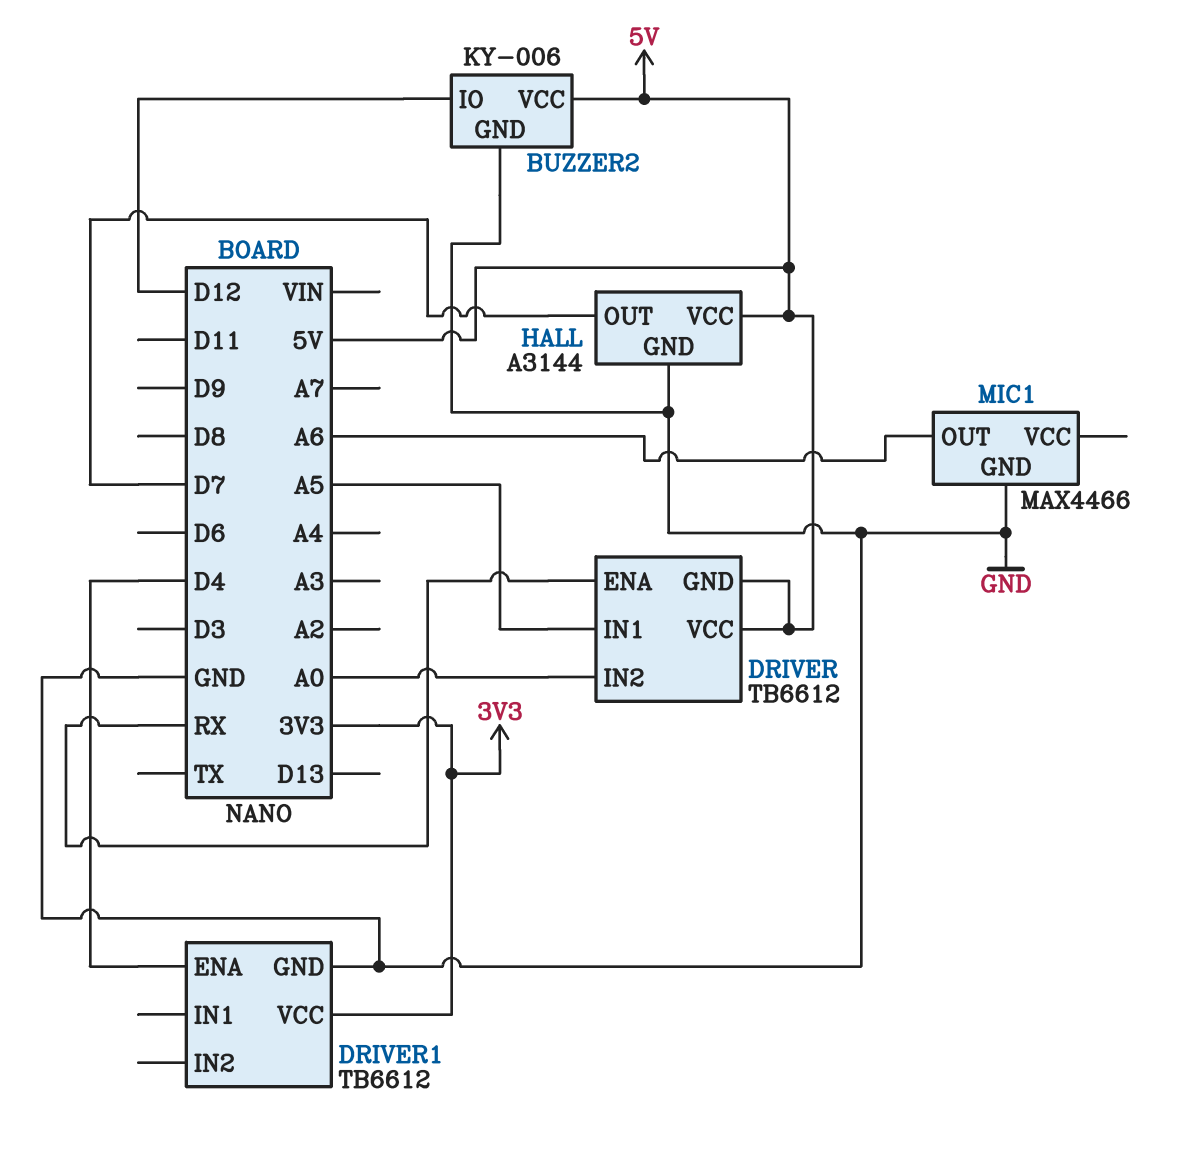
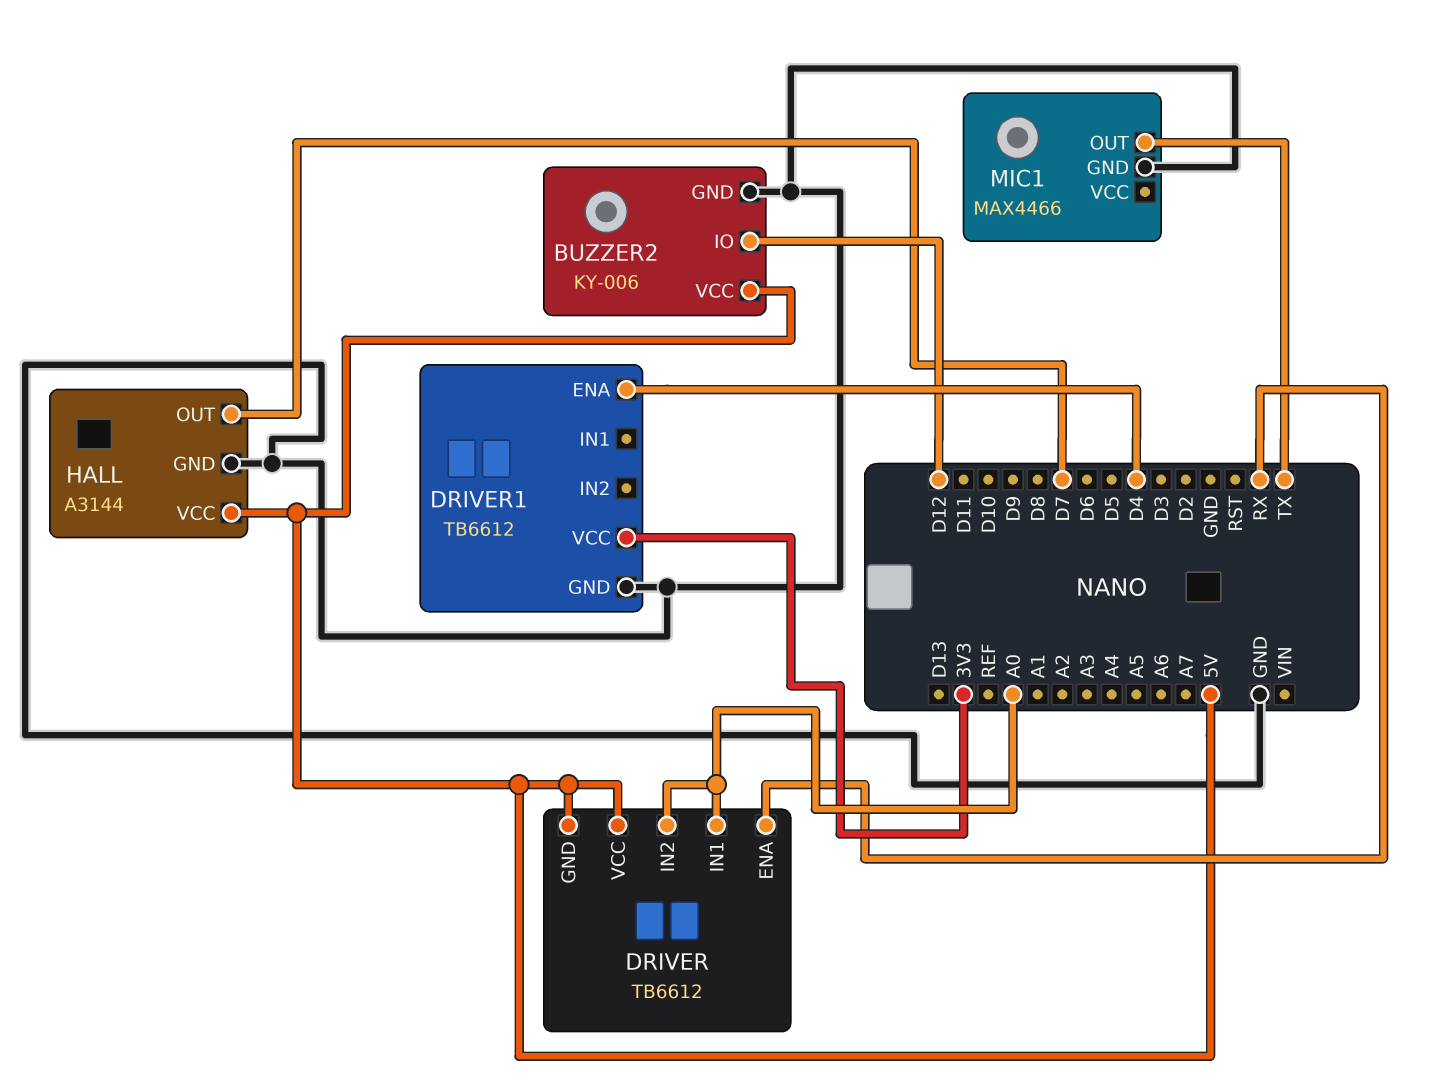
DRIVER pin IN1: A5 -> A0
MIC1 pin OUT: A6 -> TX

